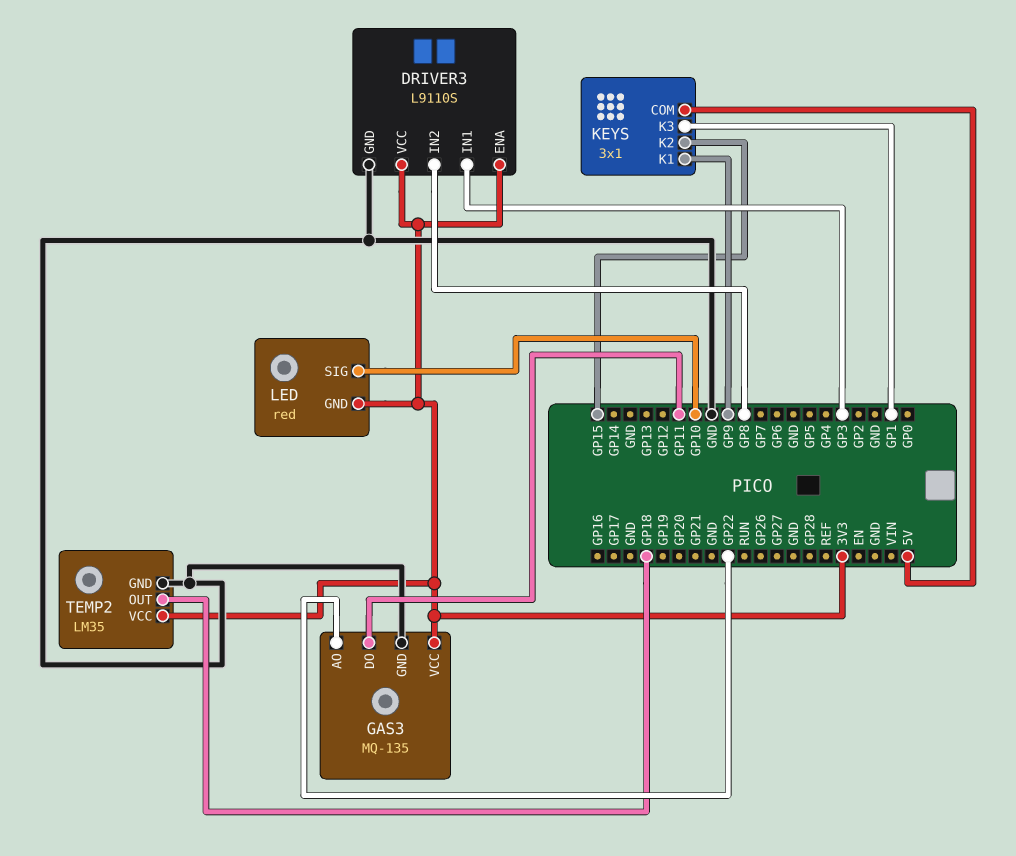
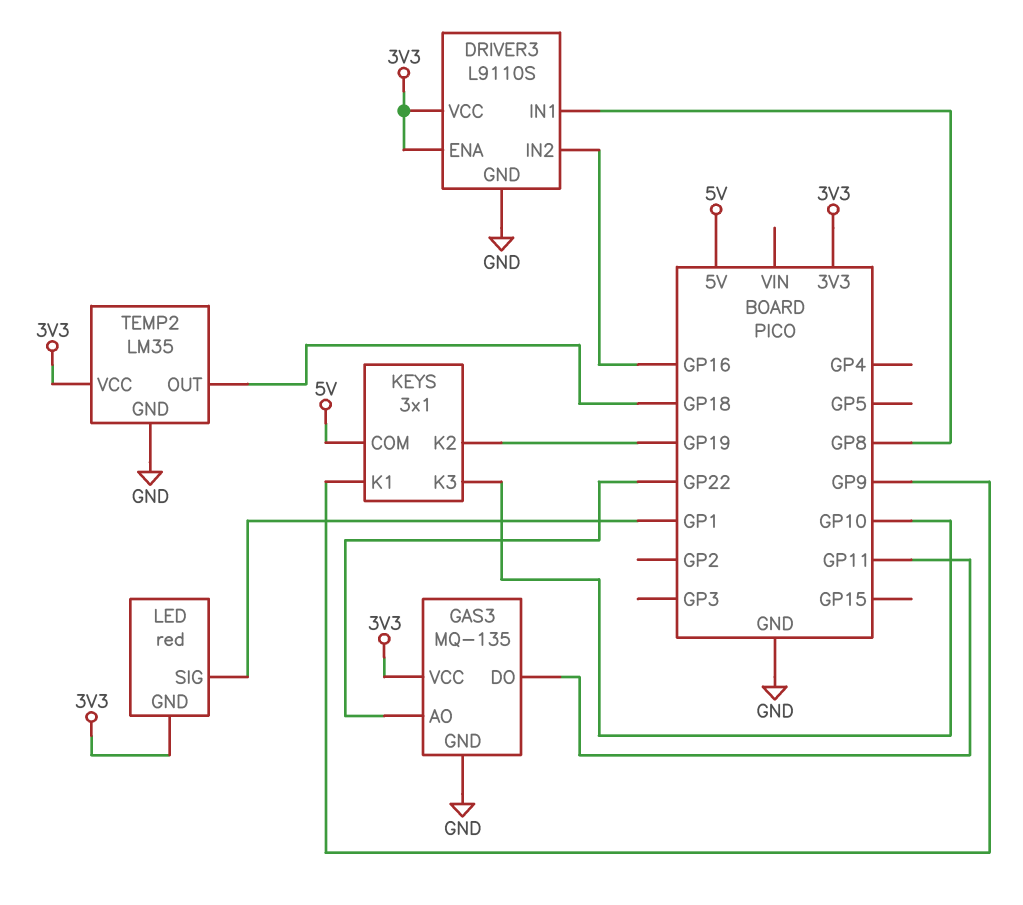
DRIVER3 pin IN1: GP3 -> GP8
DRIVER3 pin IN2: GP8 -> GP16
KEYS pin K2: GP15 -> GP19
KEYS pin K3: GP1 -> GP10
LED pin SIG: GP10 -> GP1

